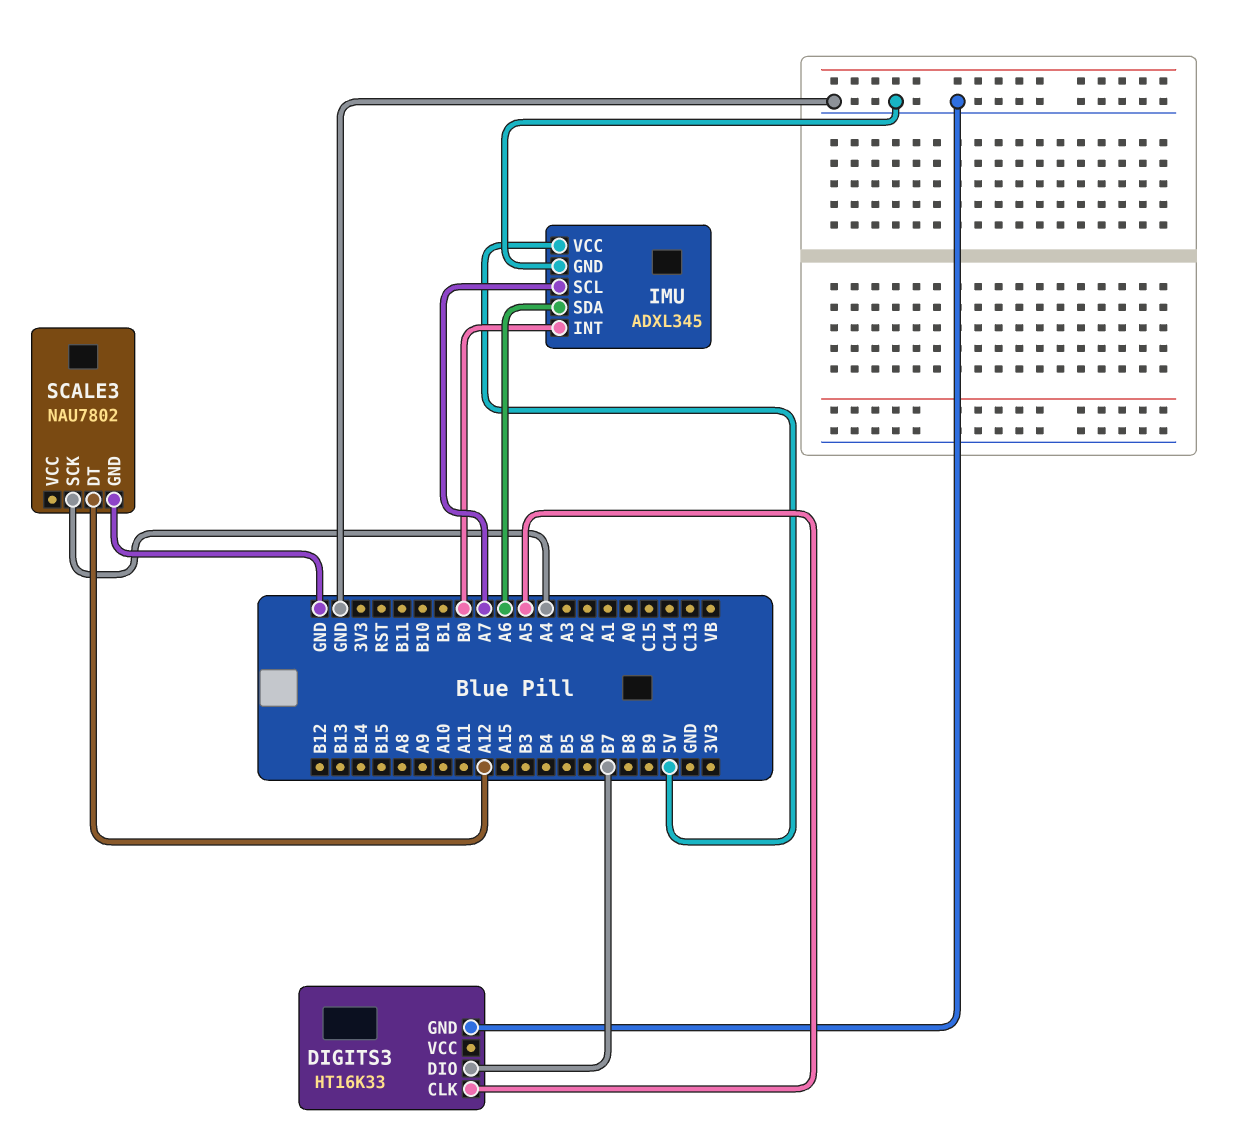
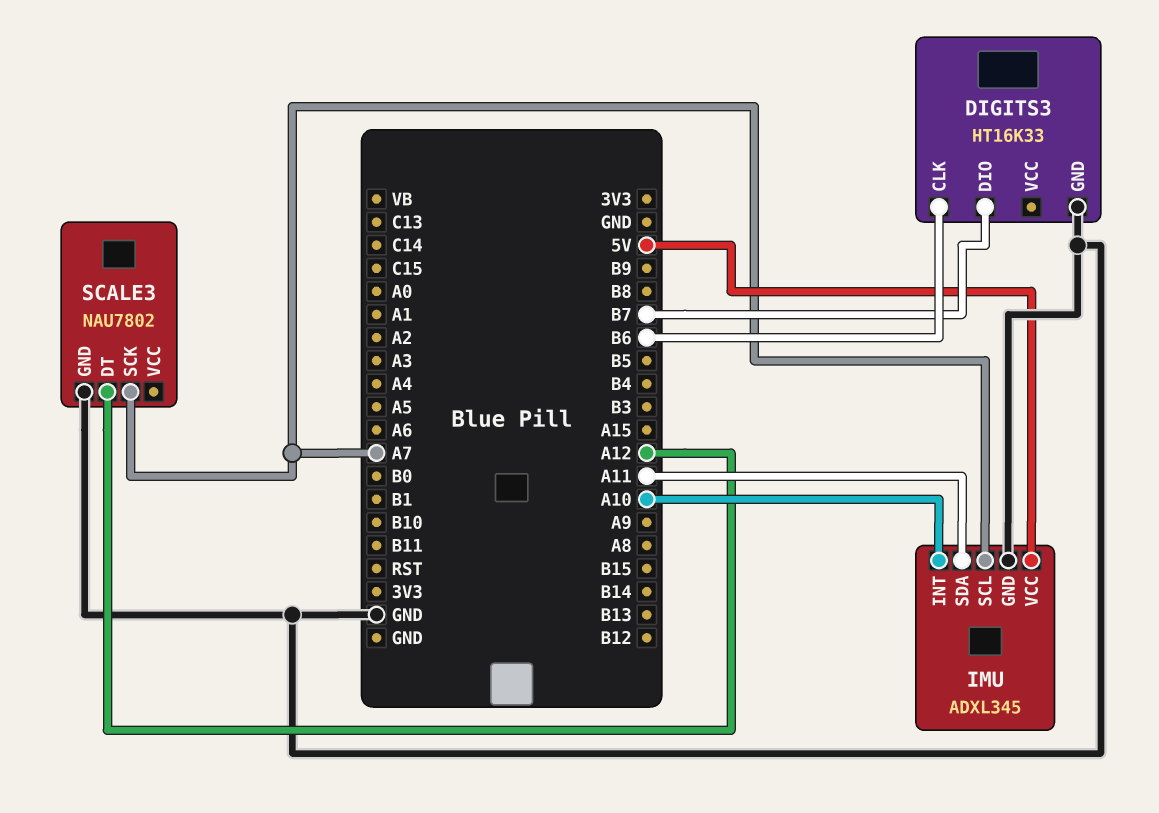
DIGITS3 pin CLK: A5 -> B6
IMU pin INT: B0 -> A10
IMU pin SDA: A6 -> A11
SCALE3 pin SCK: A4 -> A7

